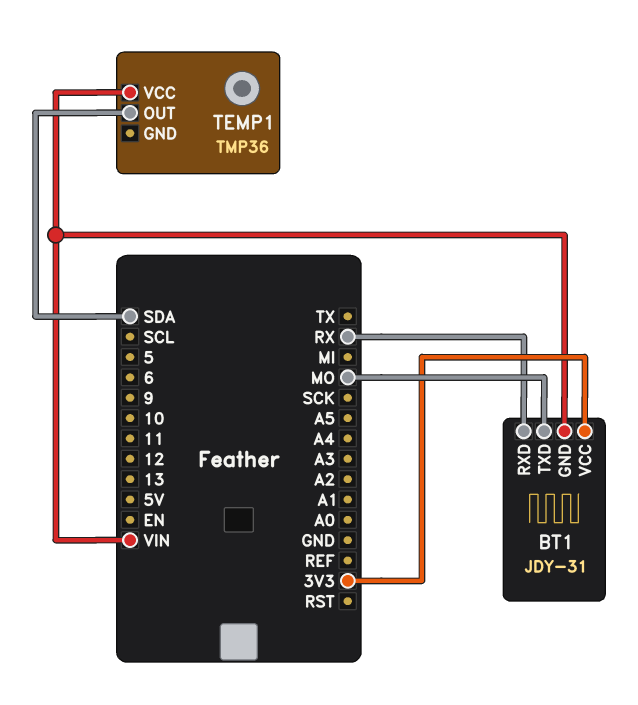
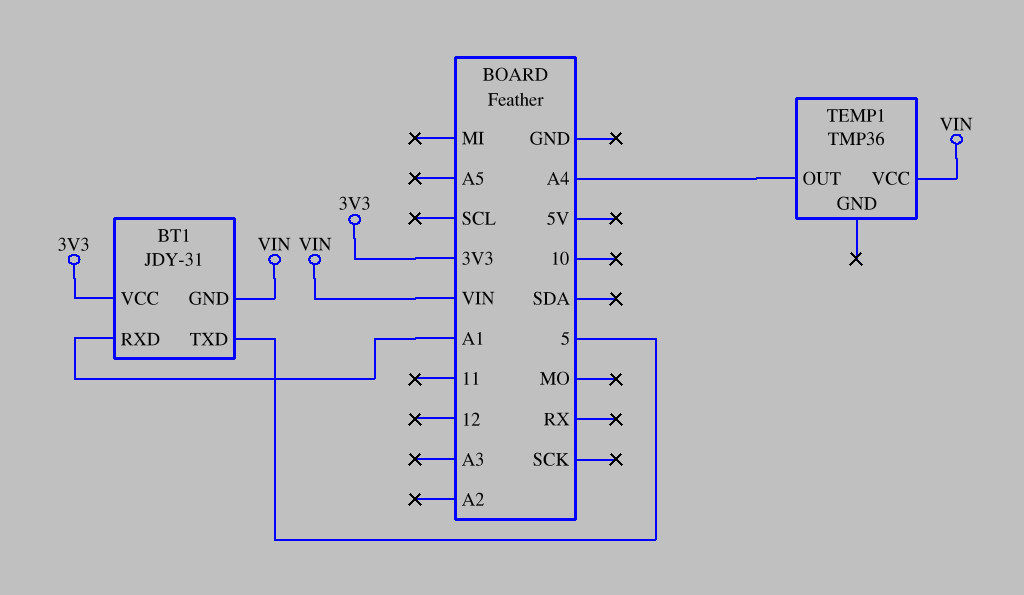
BT1 pin RXD: RX -> A1
BT1 pin TXD: MO -> 5
TEMP1 pin OUT: SDA -> A4

